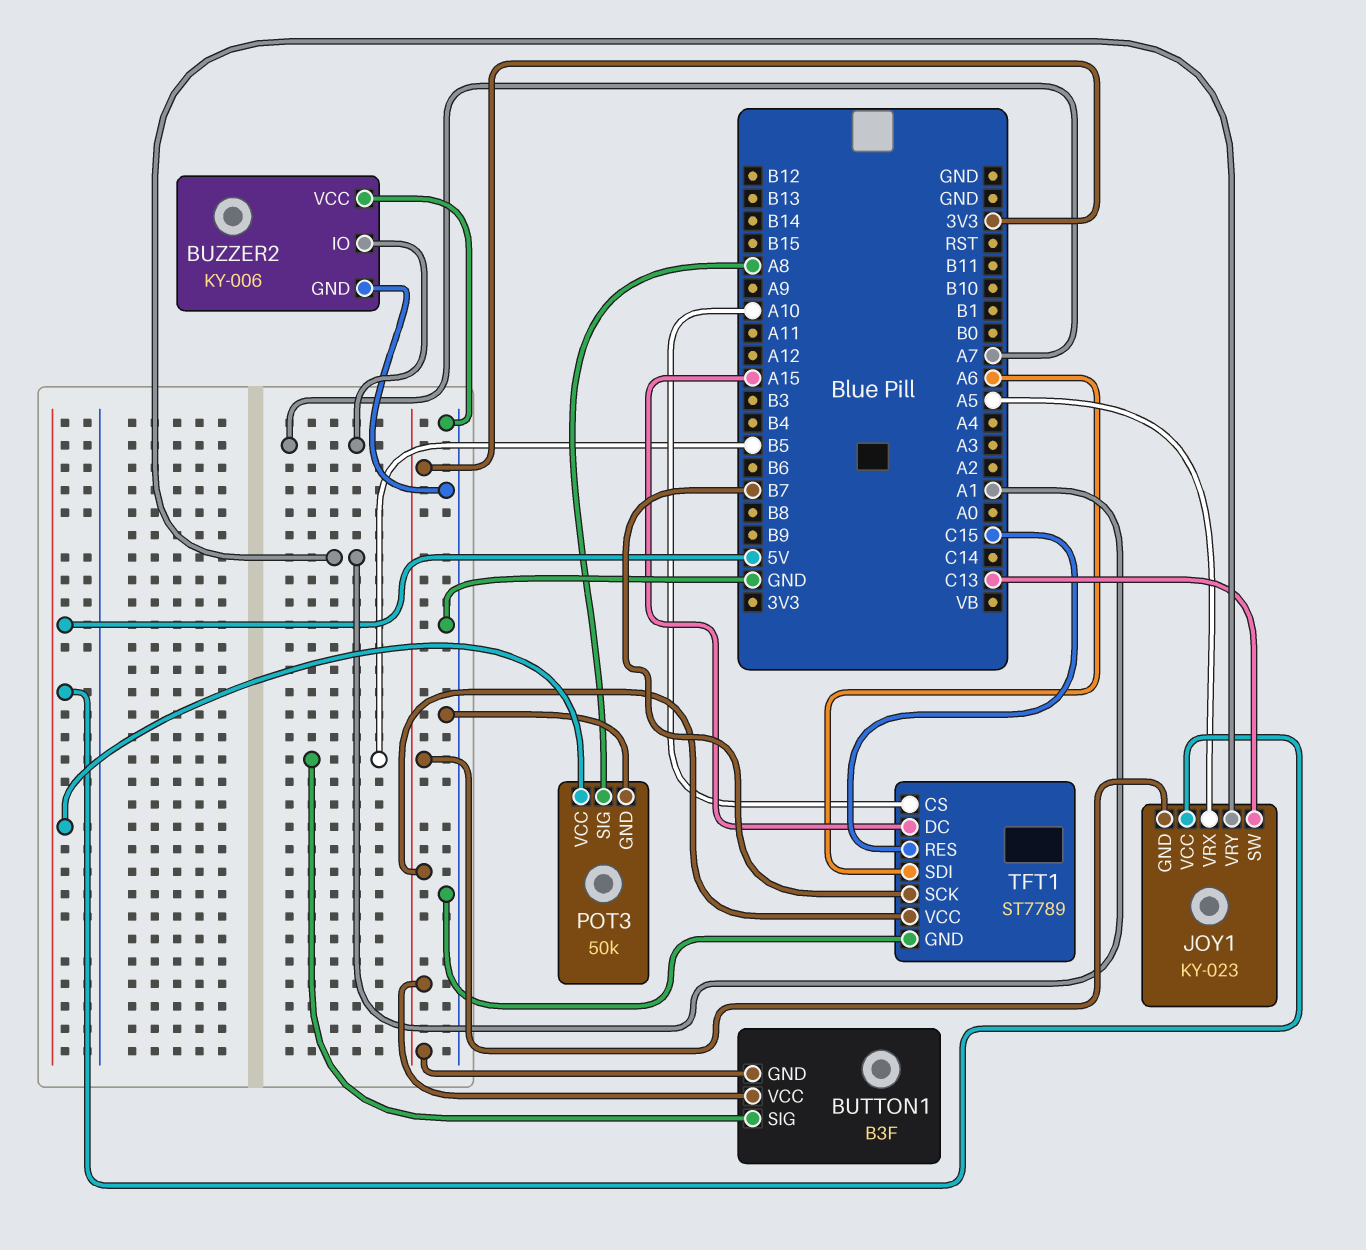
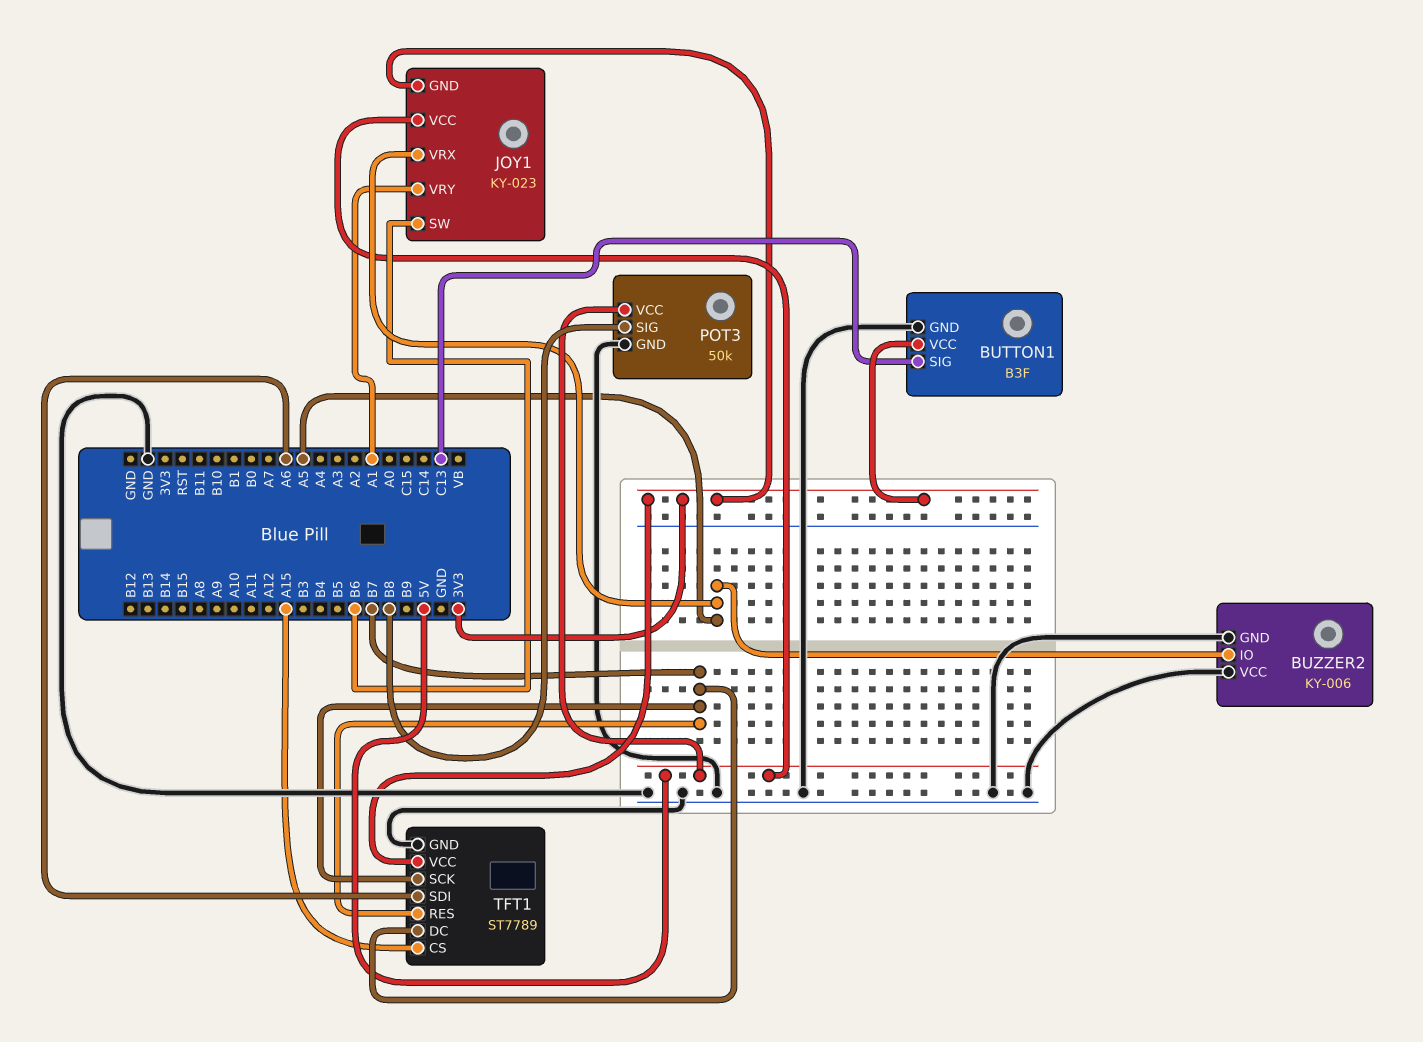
BUTTON1 pin GND: 3V3 -> GND
BUTTON1 pin SIG: B5 -> C13
BUZZER2 pin IO: A7 -> A5
JOY1 pin SW: C13 -> B6
POT3 pin SIG: A8 -> B8
TFT1 pin CS: A10 -> A15
TFT1 pin DC: A15 -> B7
TFT1 pin RES: C15 -> B7

